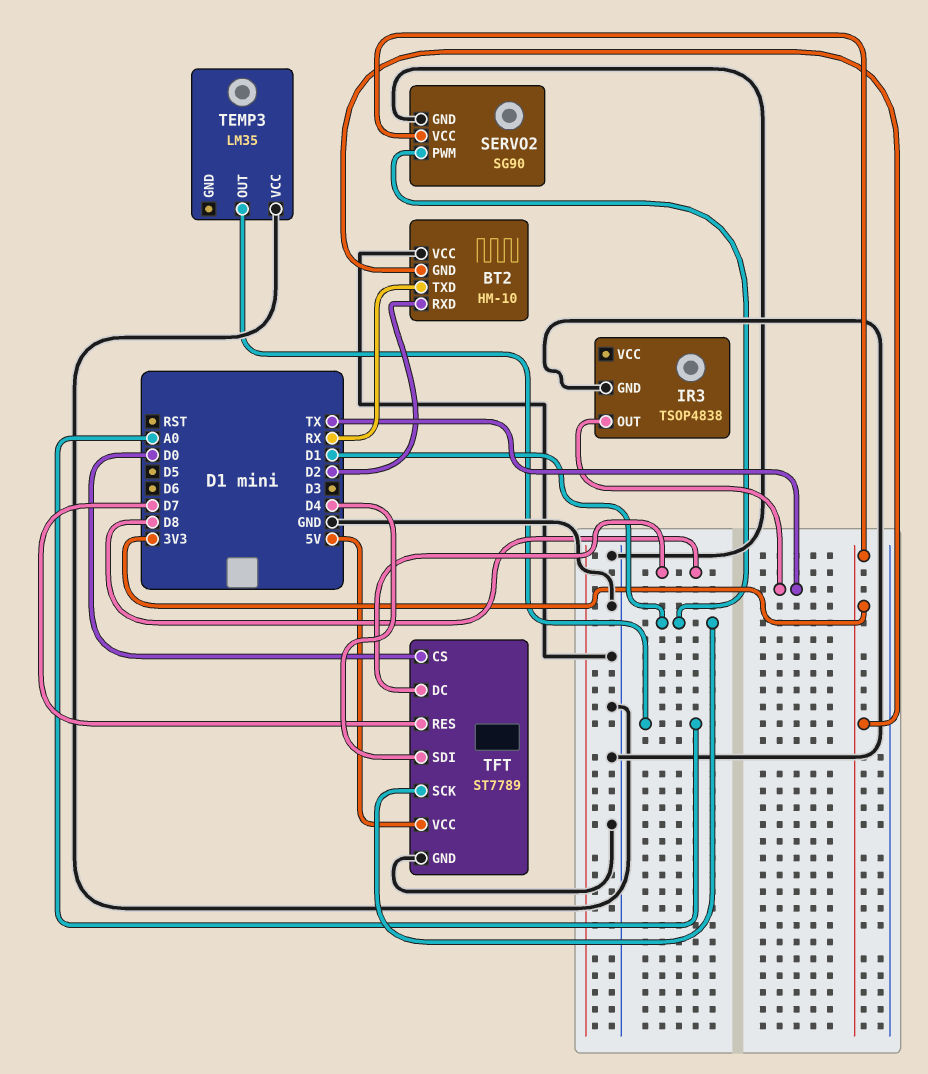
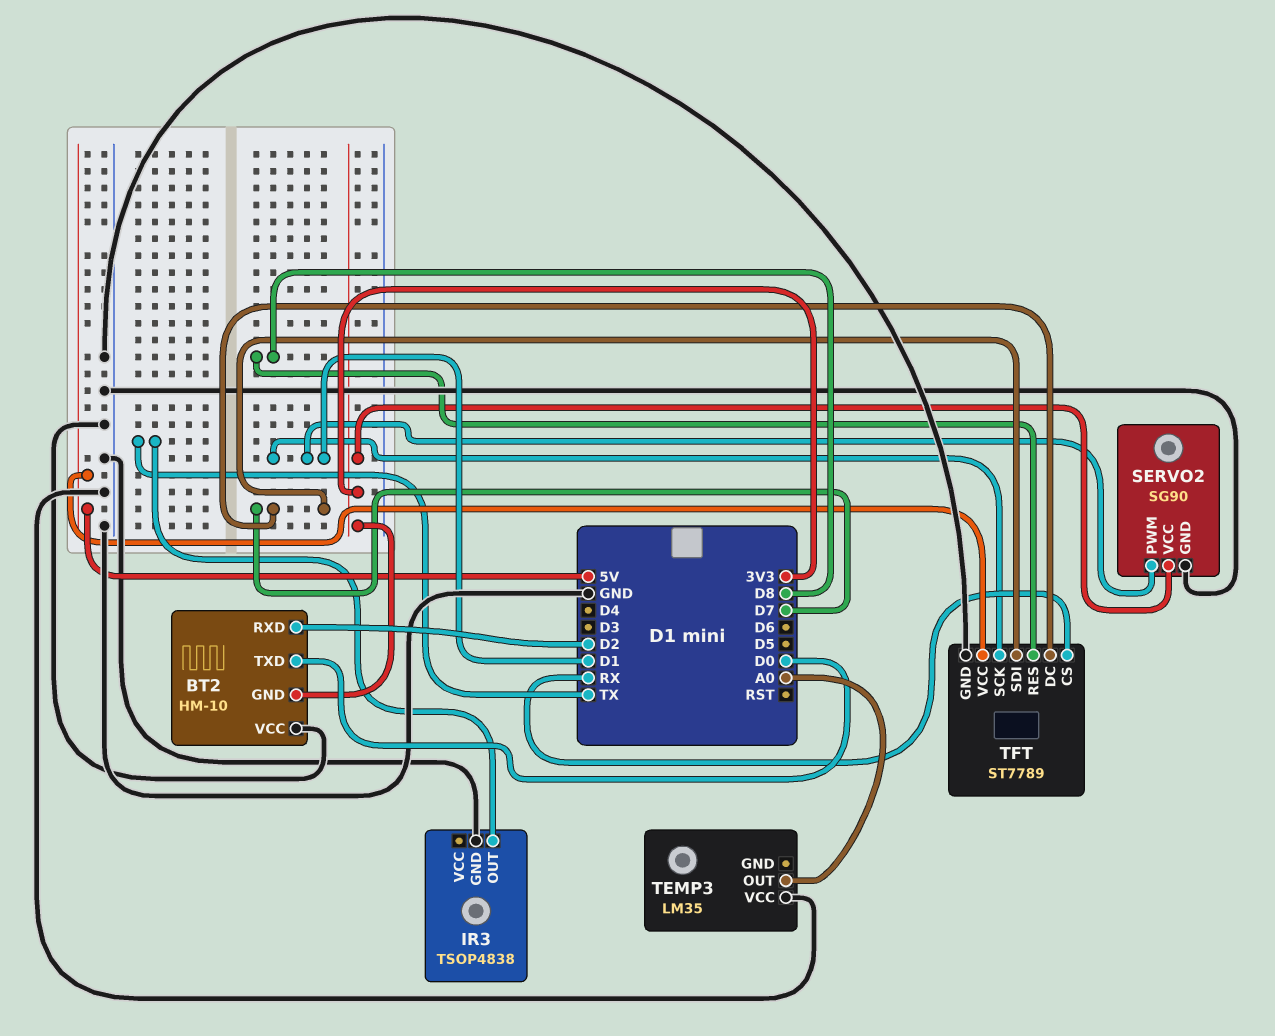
BT2 pin TXD: RX -> D0
TFT pin CS: D0 -> RX
TFT pin DC: D8 -> D7
TFT pin RES: D7 -> D8
TFT pin SDI: D4 -> D7

